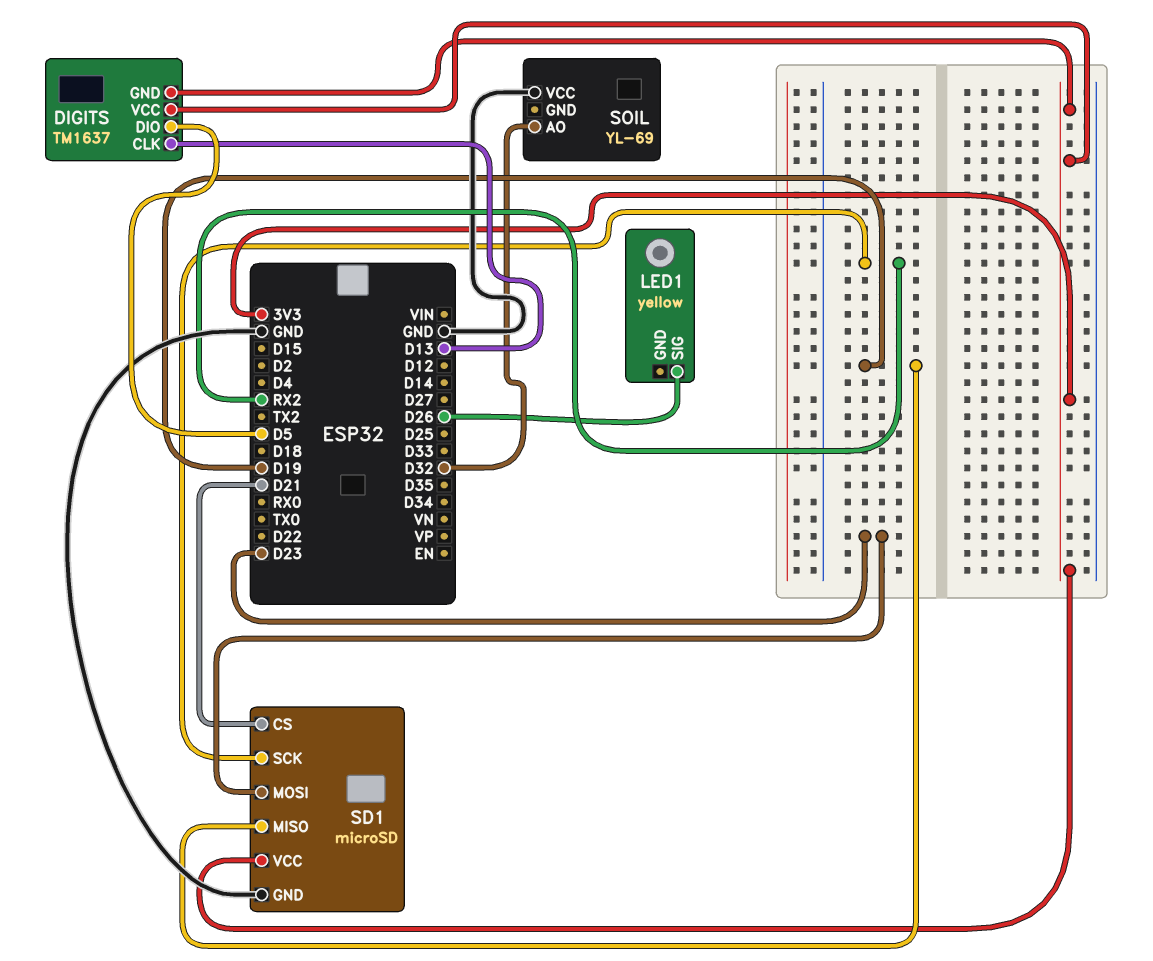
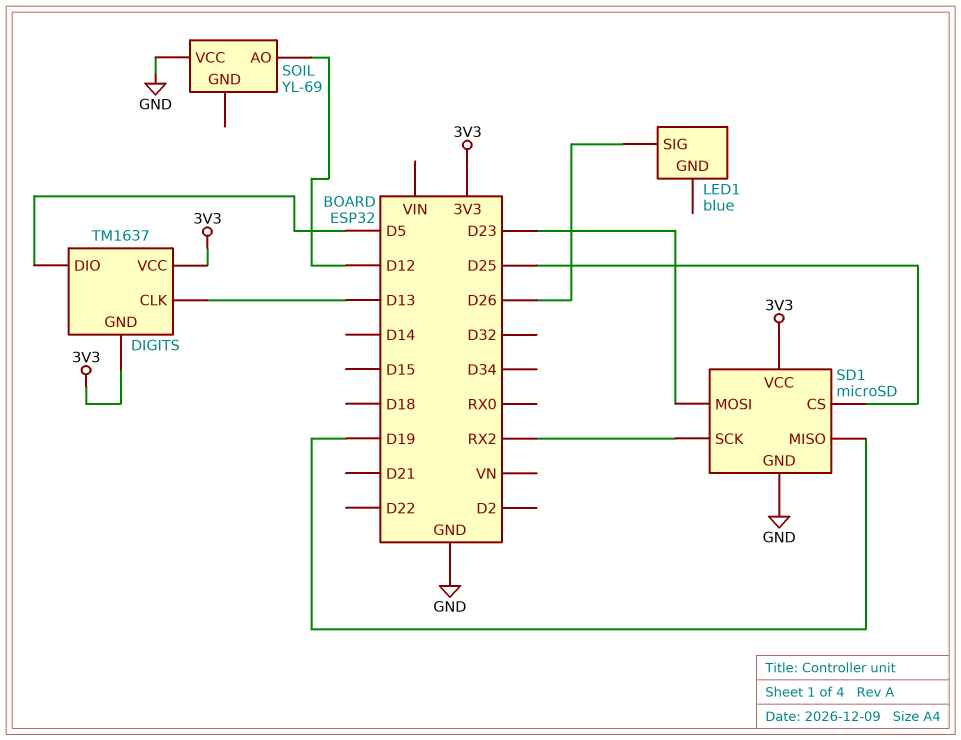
LED1: yellow -> blue
SD1 pin CS: D21 -> D25
SOIL pin AO: D32 -> D12

